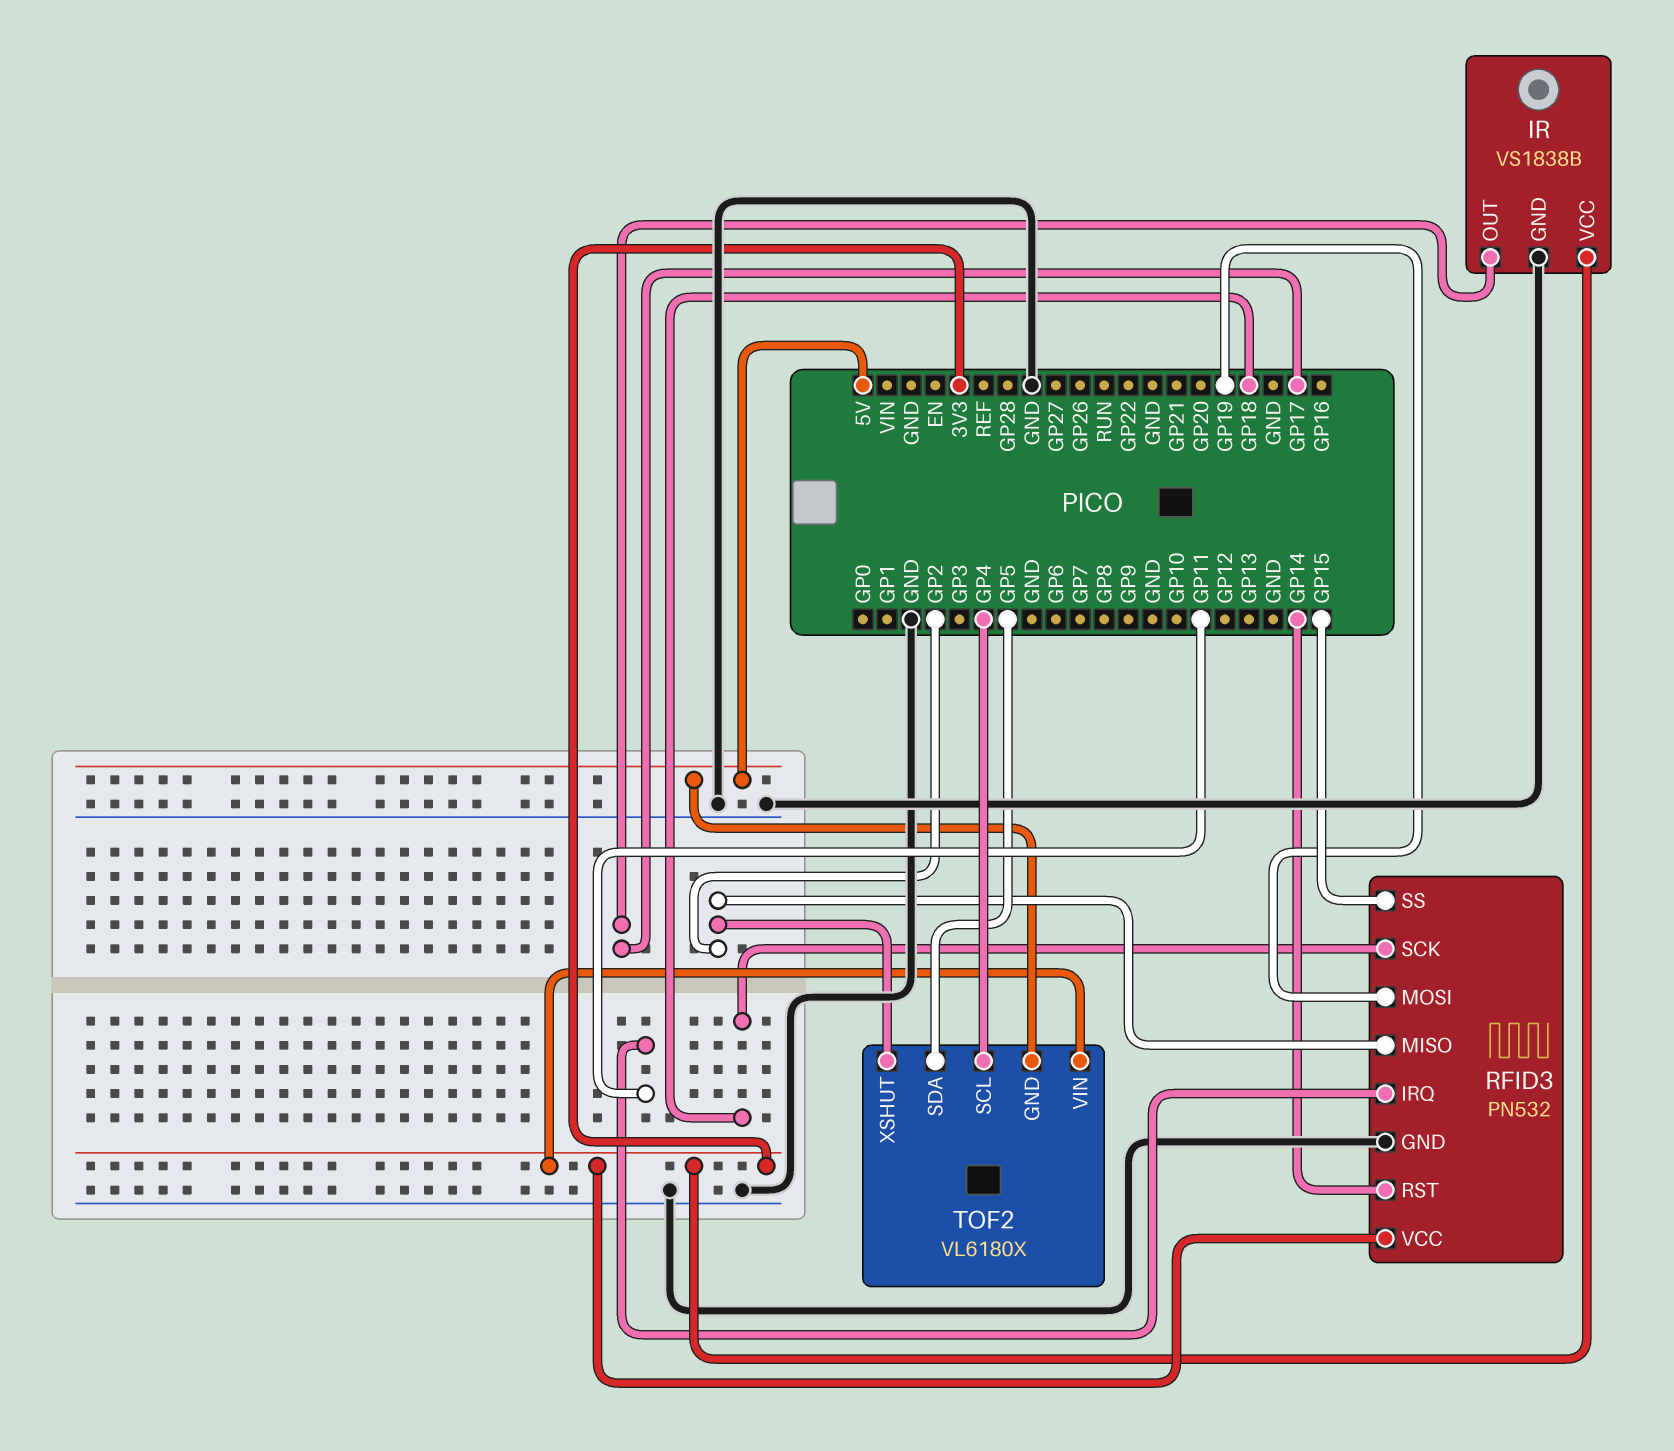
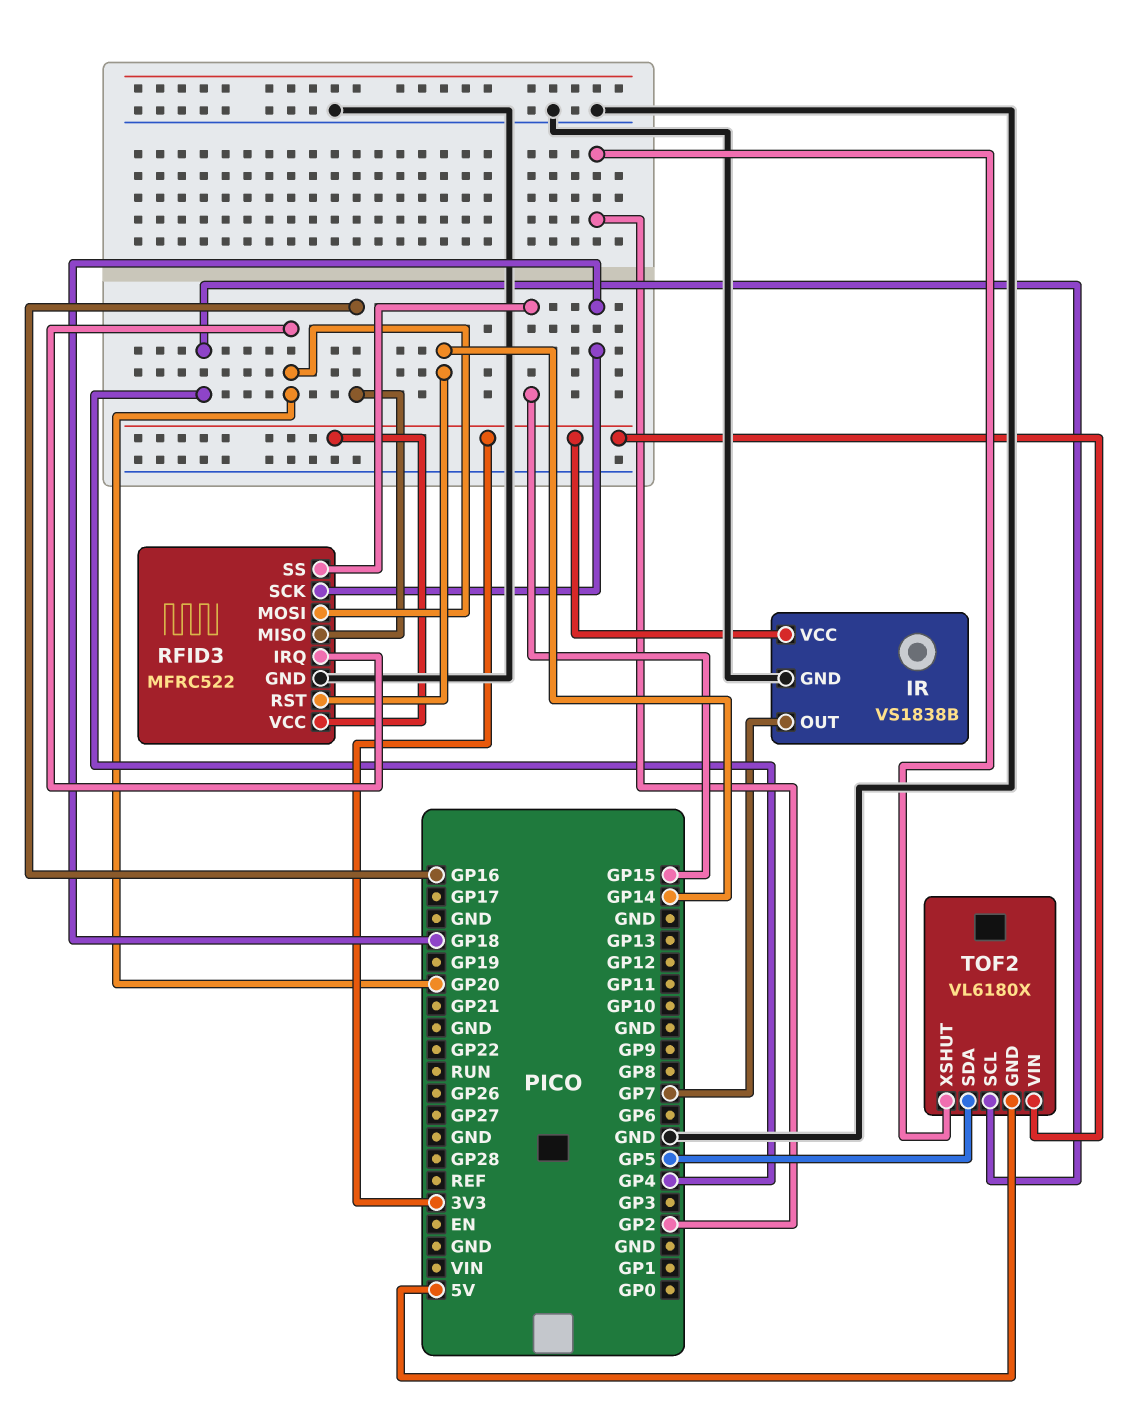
IR pin OUT: GP17 -> GP7
RFID3: PN532 -> MFRC522
RFID3 pin IRQ: GP11 -> GP20
RFID3 pin MISO: GP2 -> GP16
RFID3 pin MOSI: GP19 -> GP20

